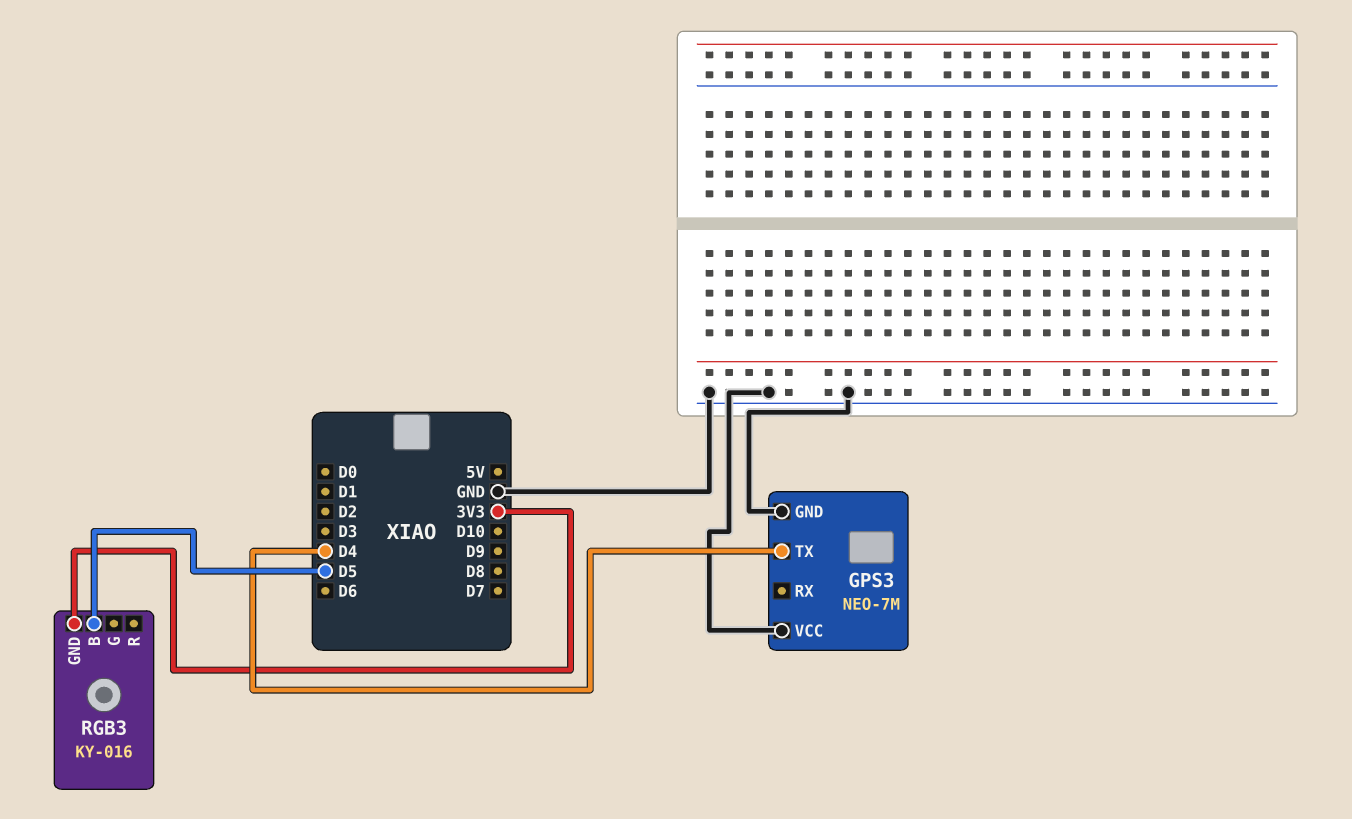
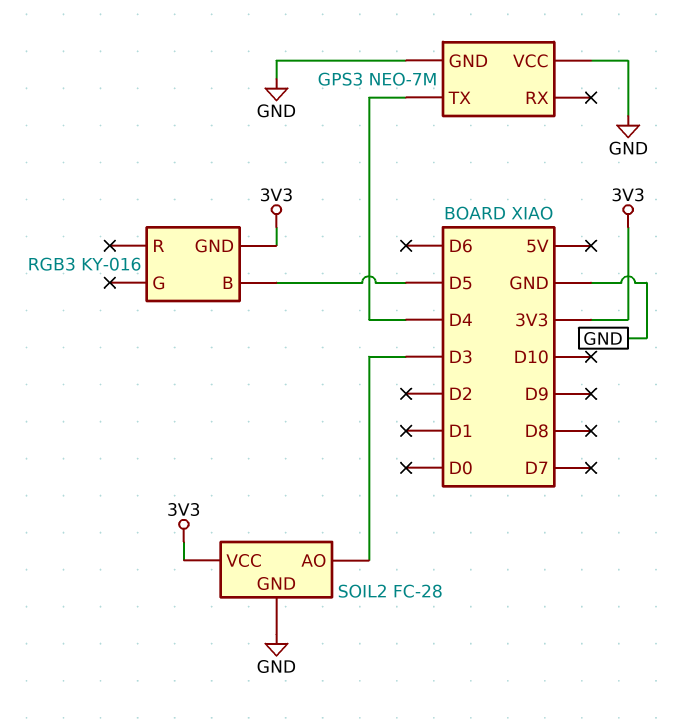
SOIL2: none -> FC-28
SOIL2 pin AO: none -> D3
SOIL2 pin GND: none -> GND
SOIL2 pin VCC: none -> 3V3

